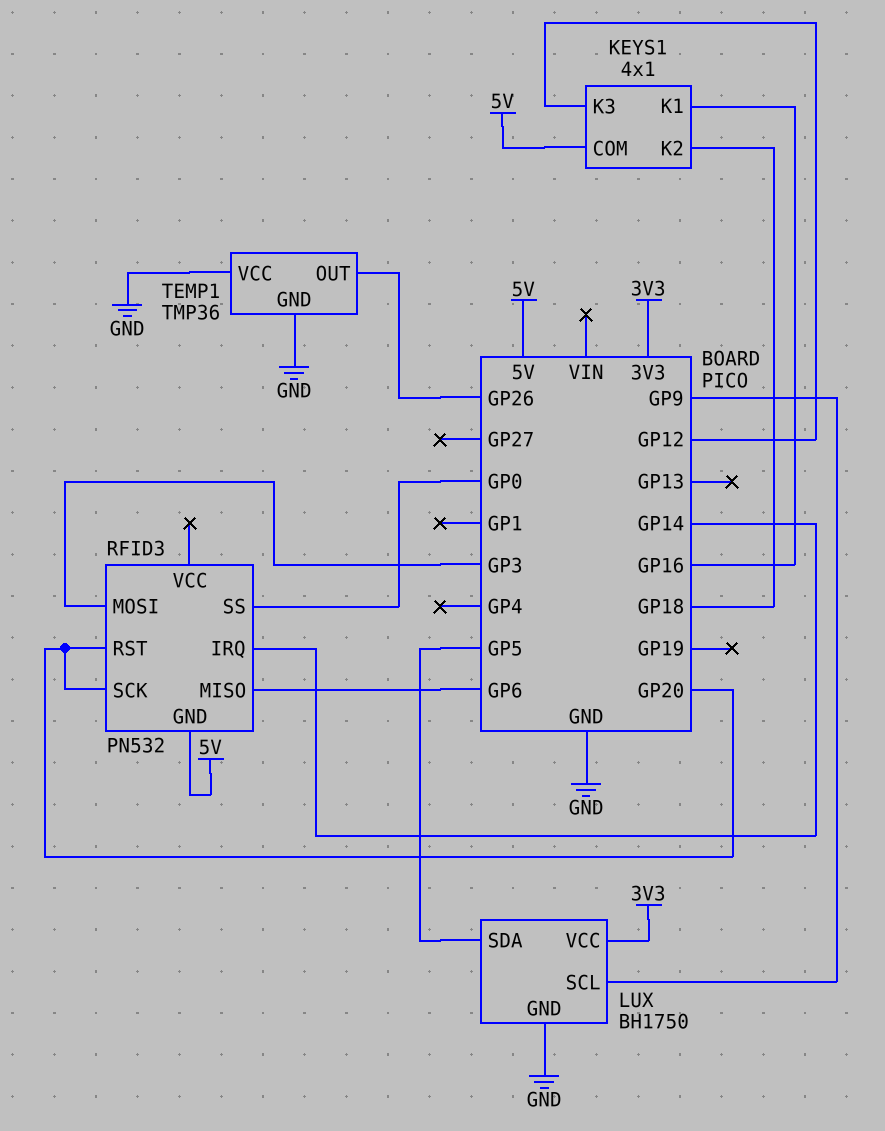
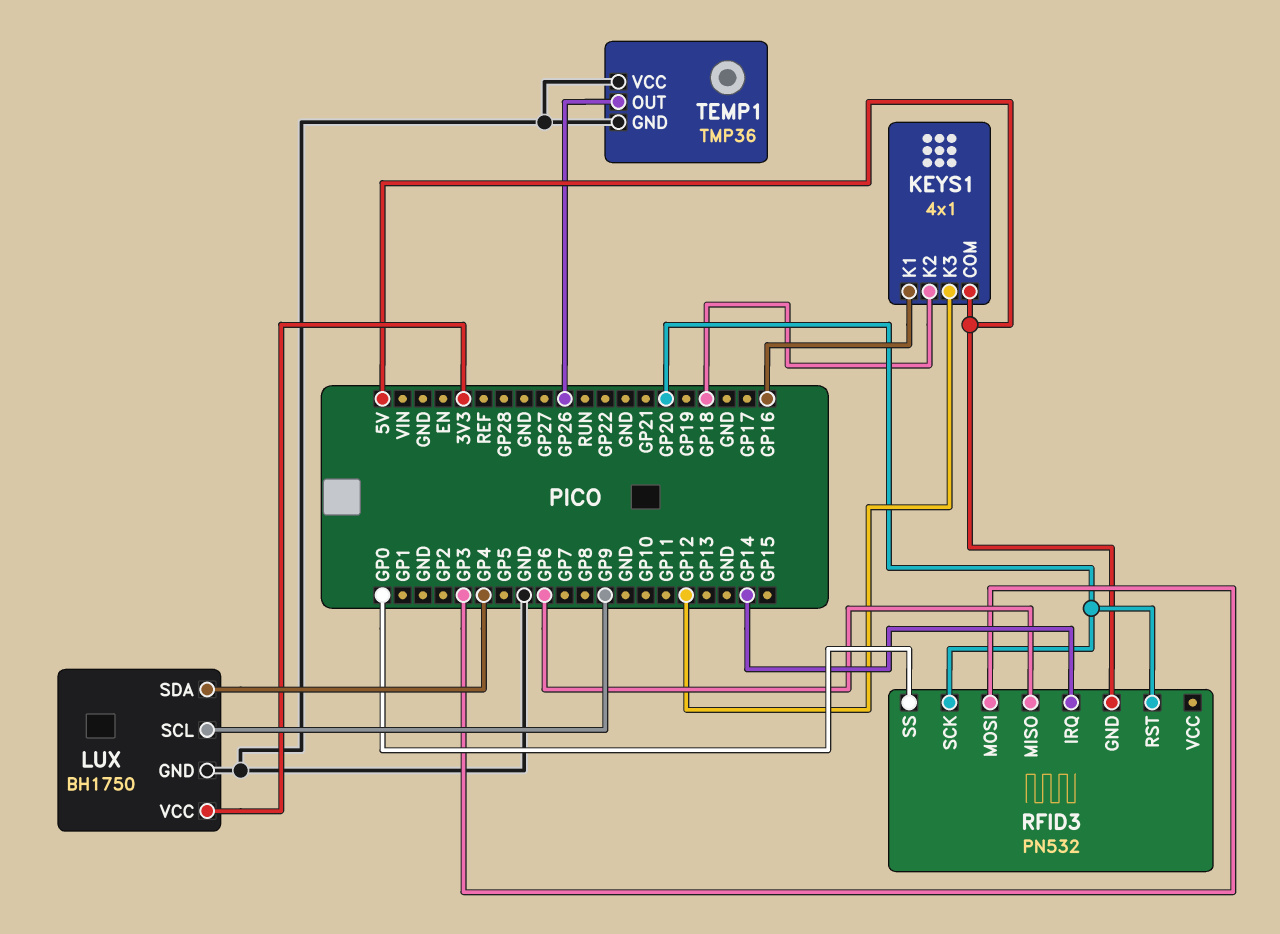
LUX pin SDA: GP5 -> GP4

